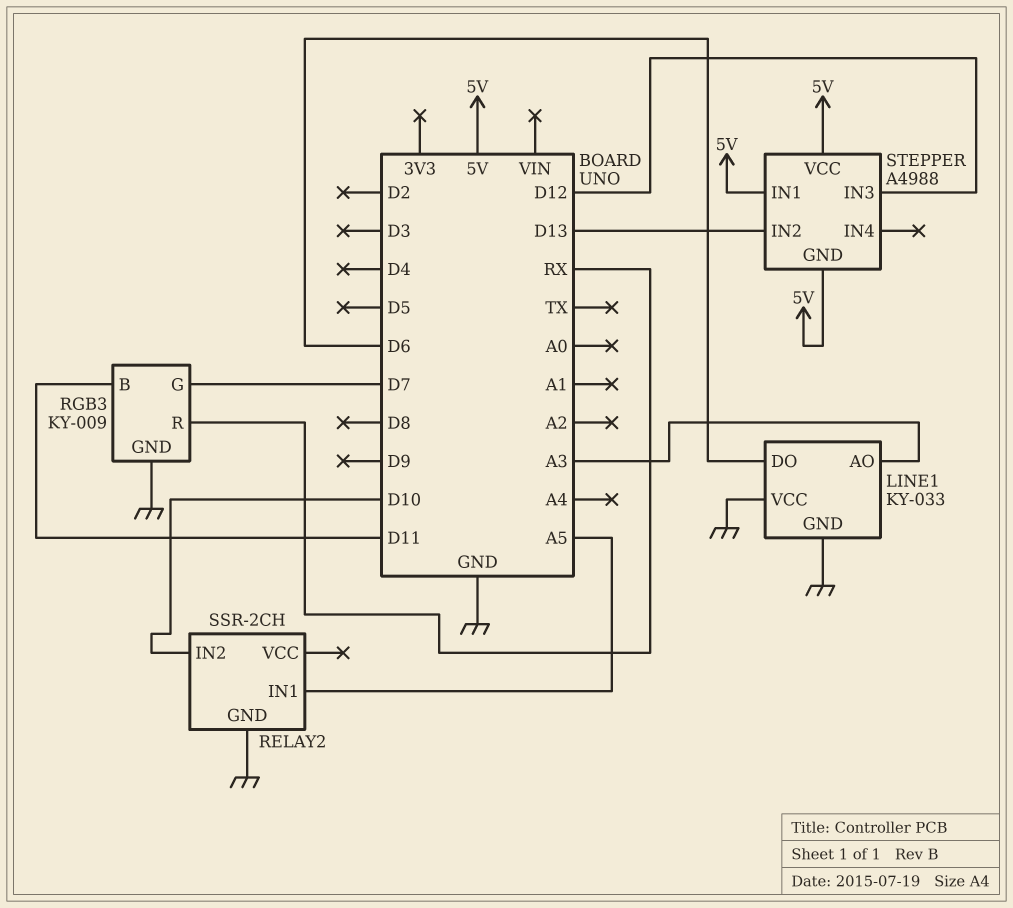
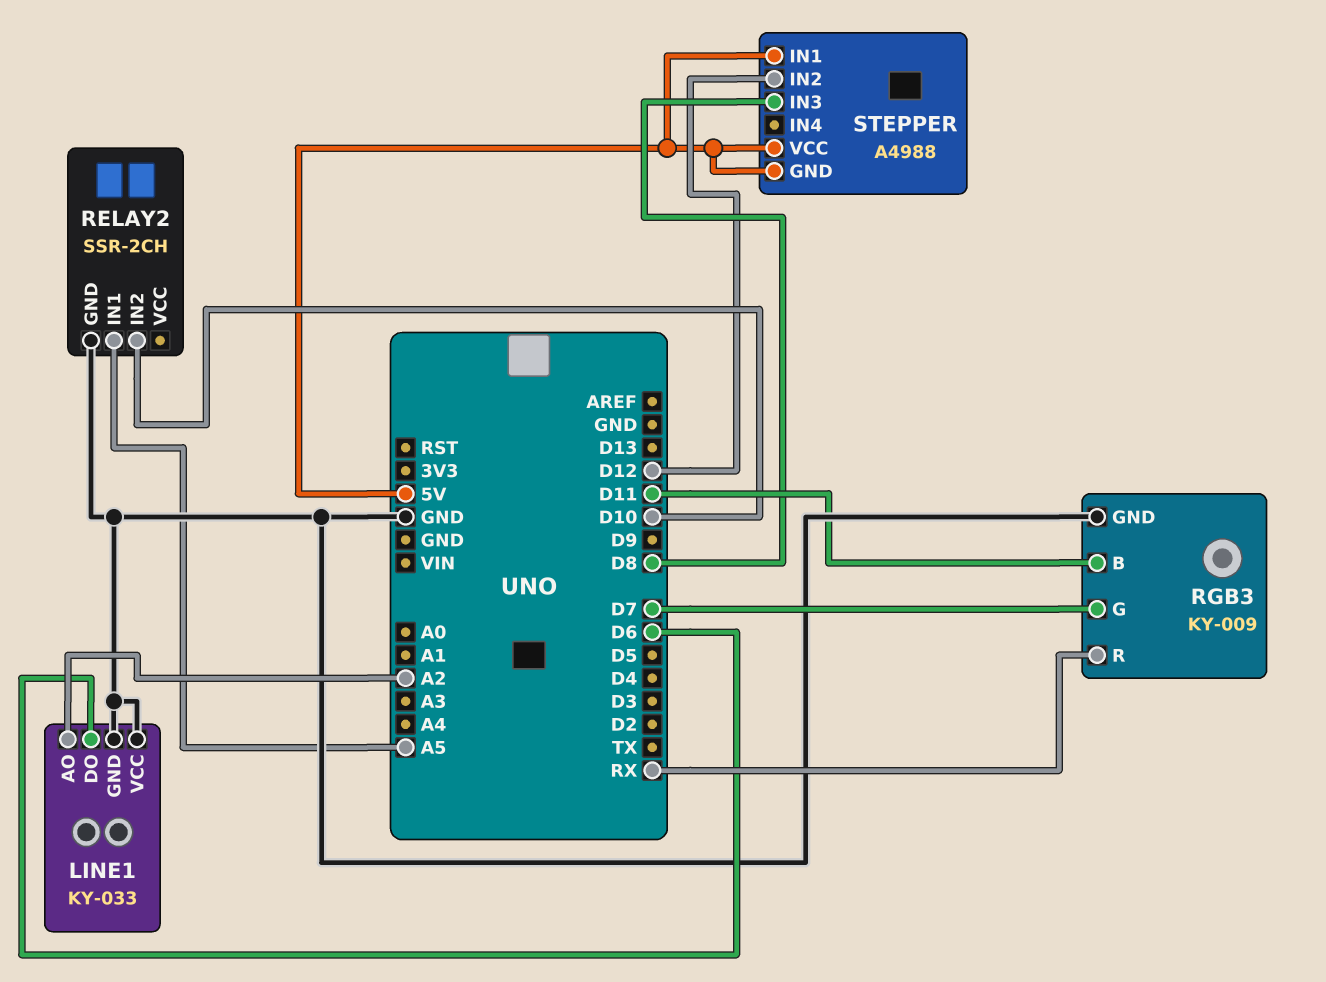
LINE1 pin AO: A3 -> A2
STEPPER pin IN2: D13 -> D12
STEPPER pin IN3: D12 -> D8

